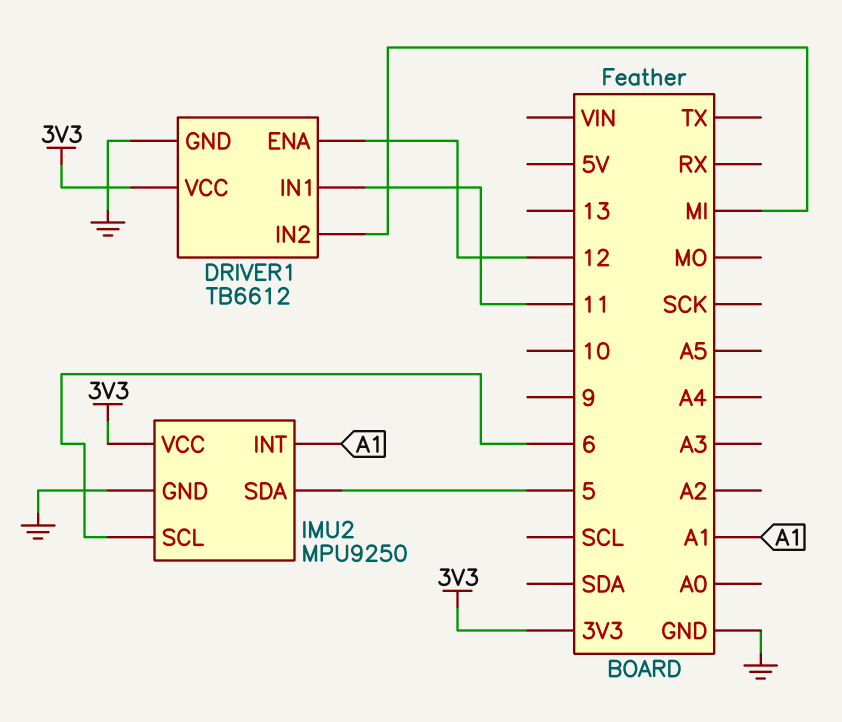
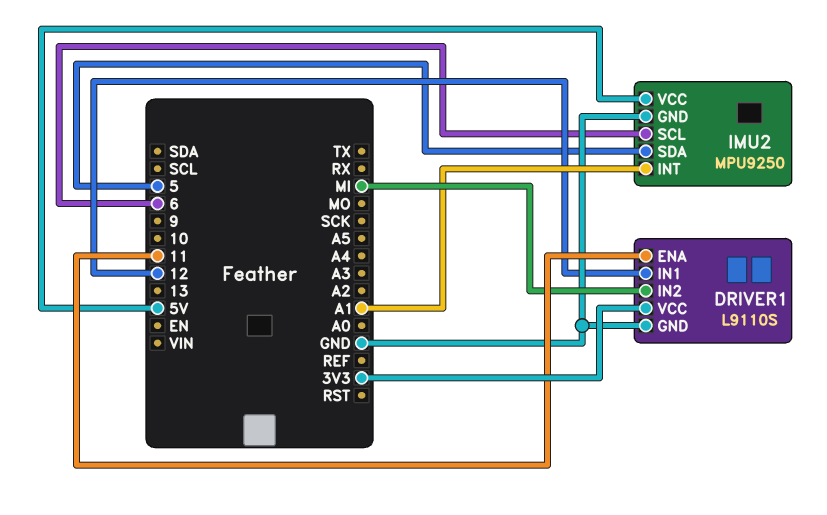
DRIVER1: TB6612 -> L9110S
DRIVER1 pin ENA: 12 -> 11
DRIVER1 pin IN1: 11 -> 12
IMU2 pin VCC: 3V3 -> 5V

